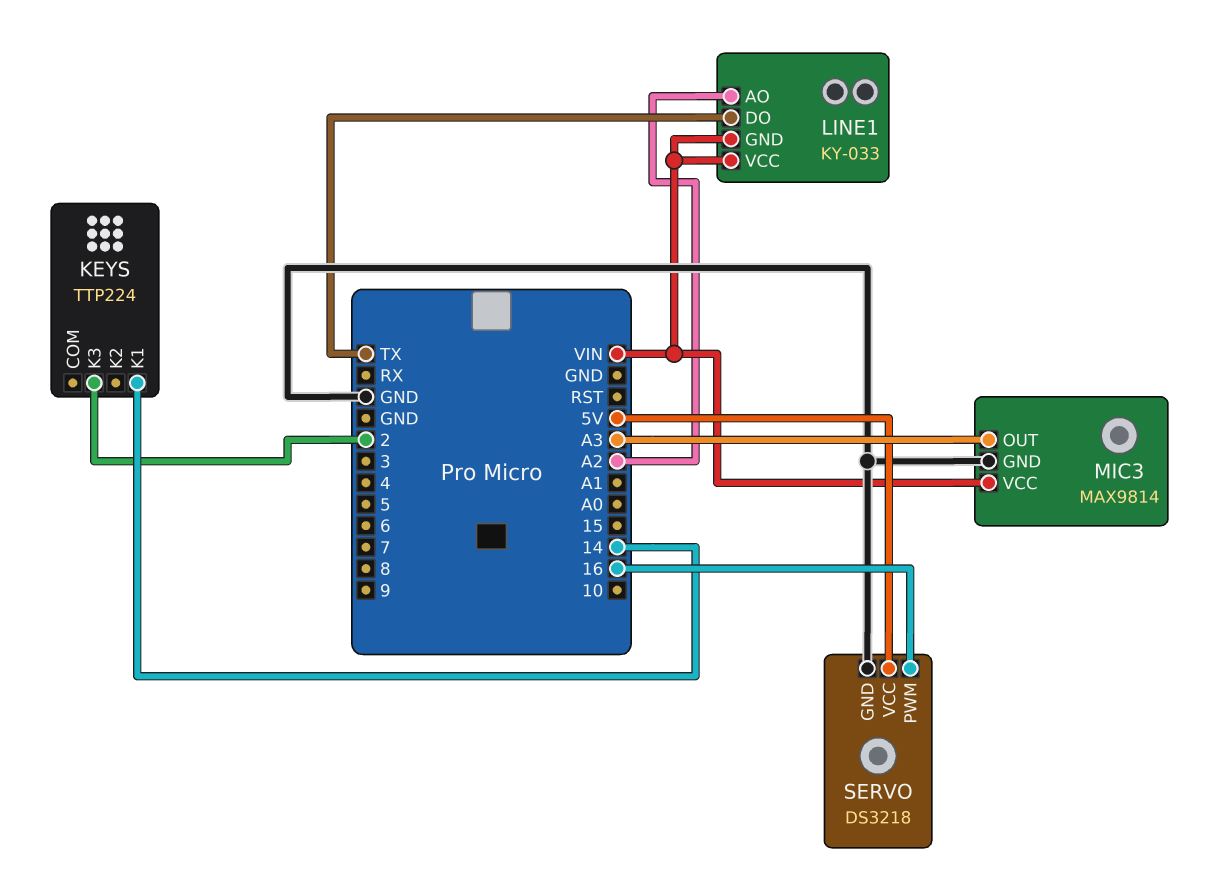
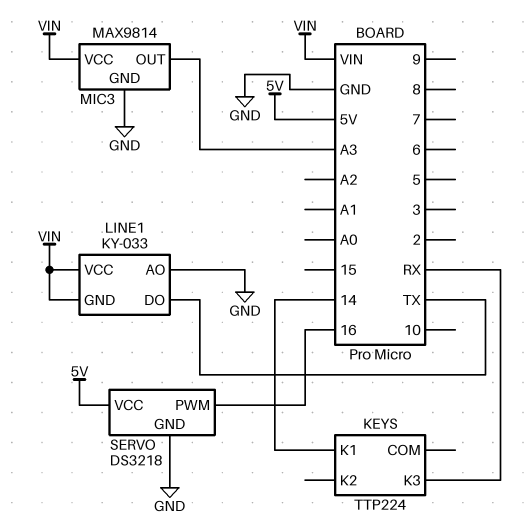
KEYS pin K3: 2 -> RX
LINE1 pin AO: A2 -> GND

